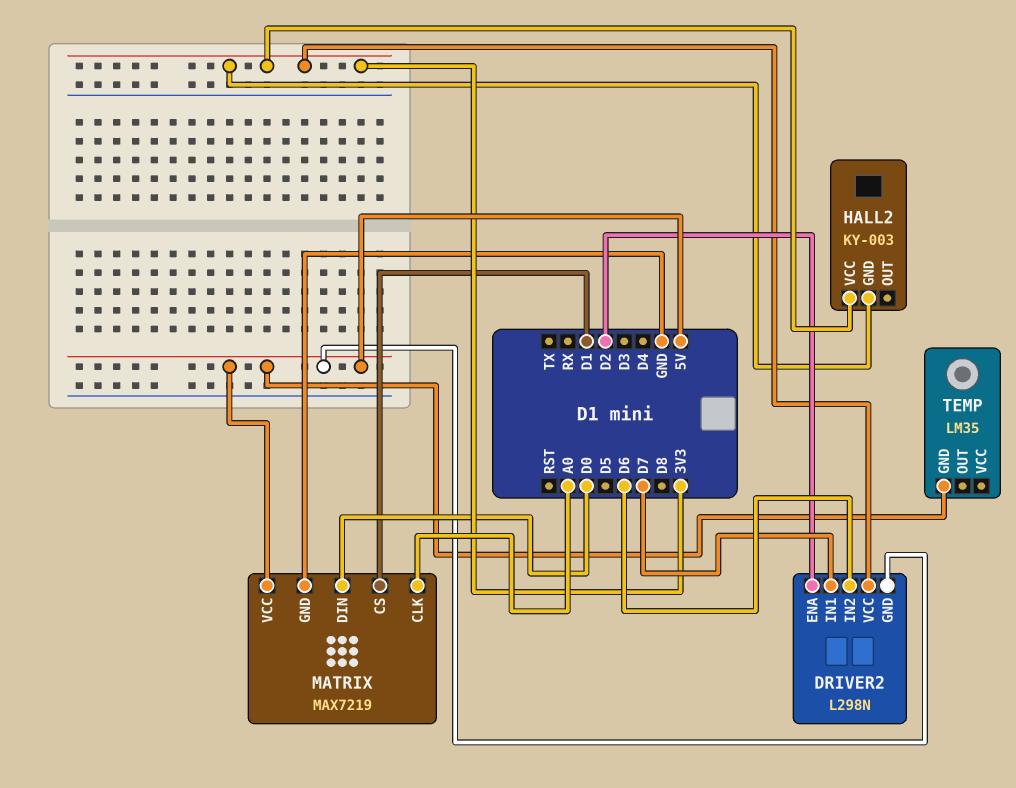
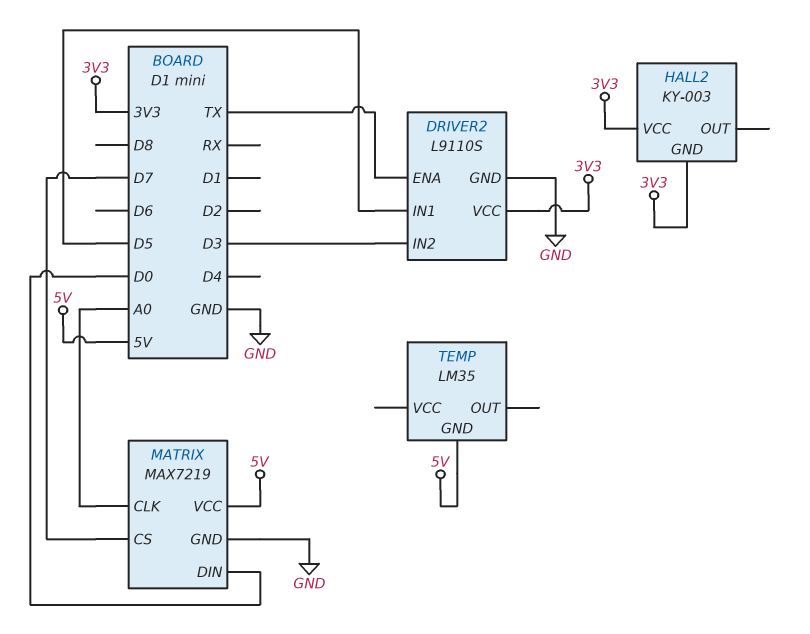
DRIVER2: L298N -> L9110S
DRIVER2 pin ENA: D2 -> TX
DRIVER2 pin GND: 5V -> GND
DRIVER2 pin IN1: D7 -> D5
DRIVER2 pin IN2: D6 -> D3
MATRIX pin CS: D1 -> D7

